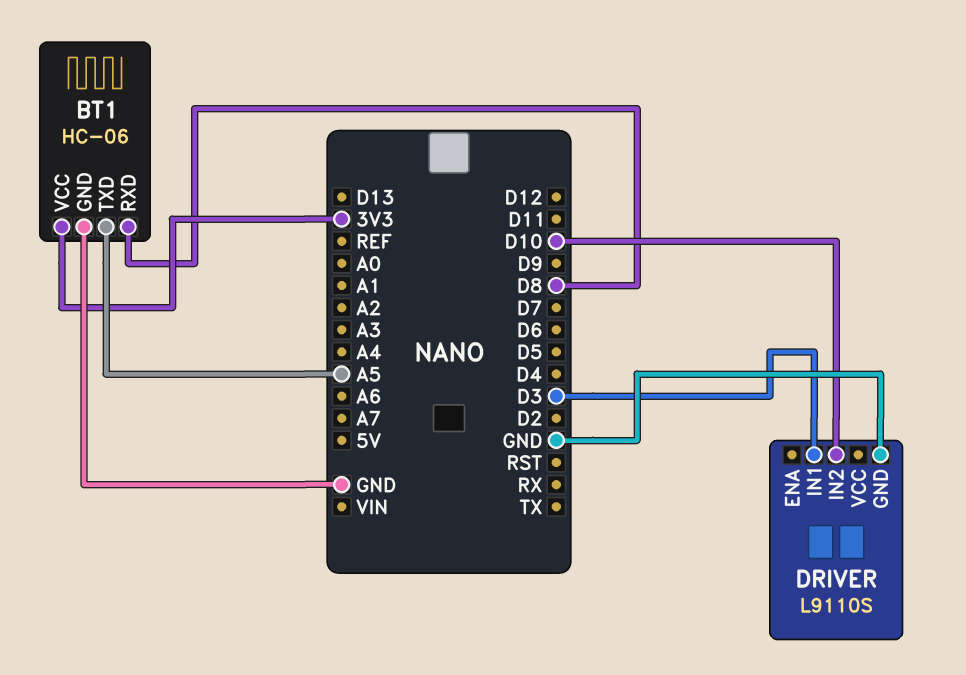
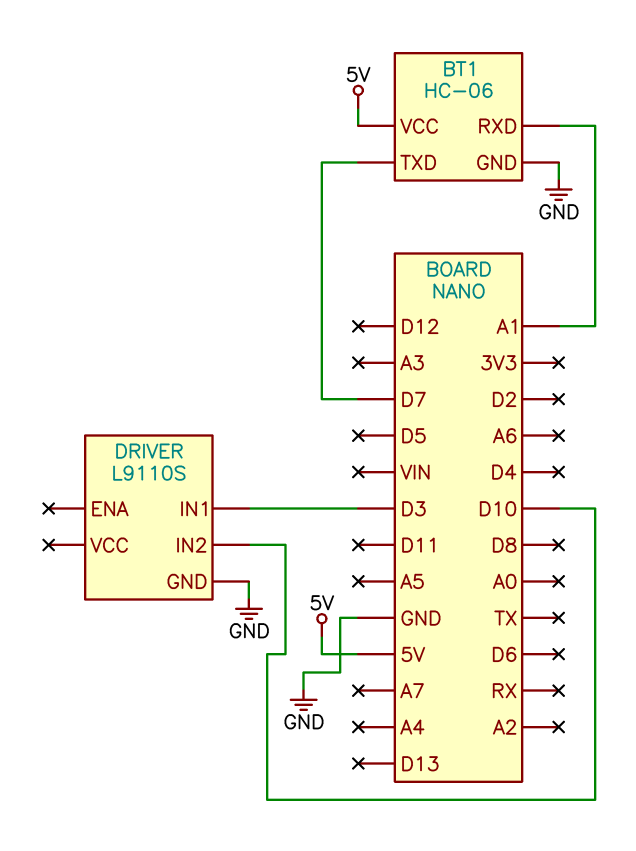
BT1 pin RXD: D8 -> A1
BT1 pin TXD: A5 -> D7
BT1 pin VCC: 3V3 -> 5V

